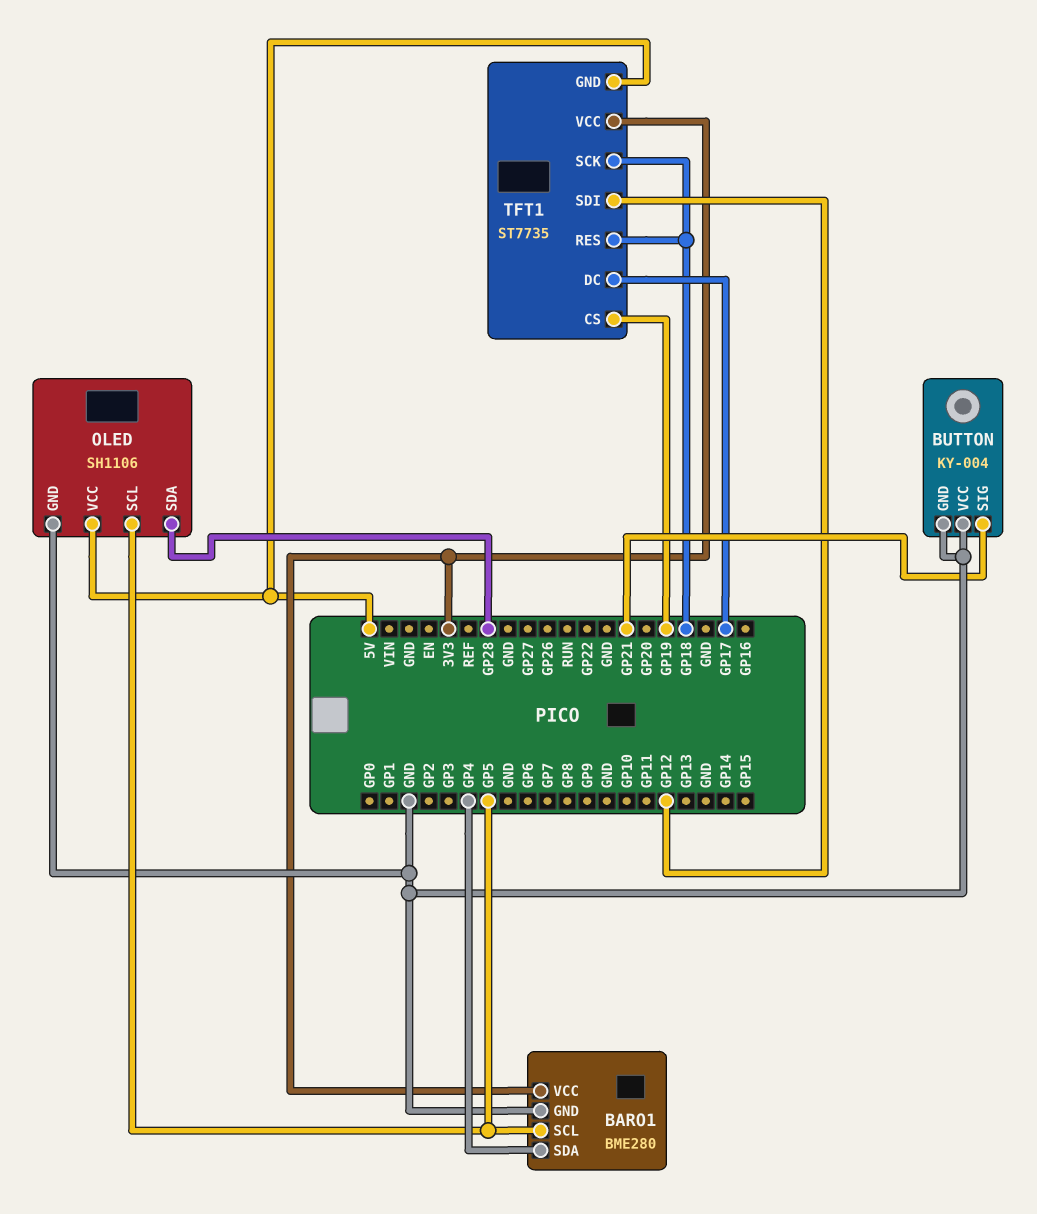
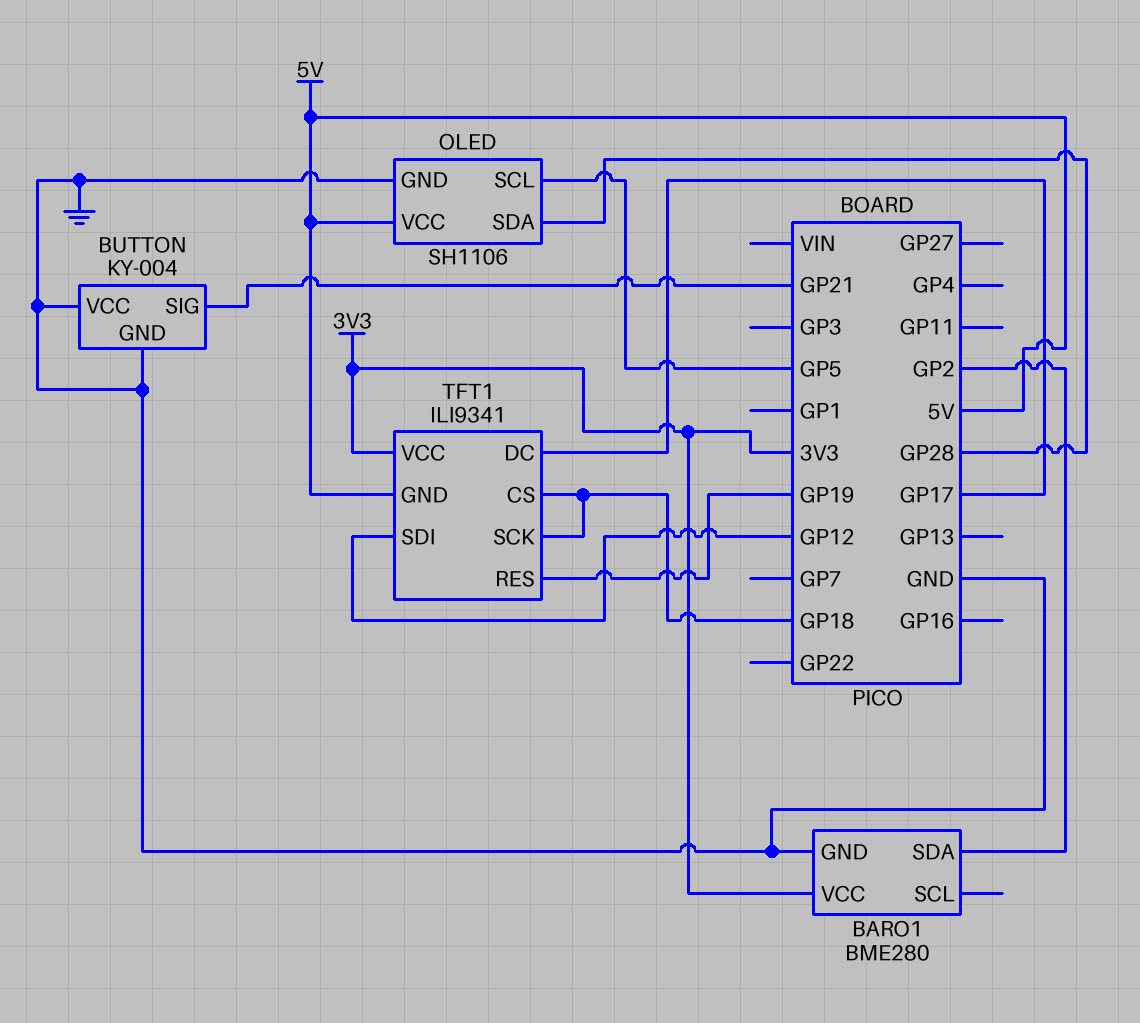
BARO1 pin SCL: GP5 -> none
BARO1 pin SDA: GP4 -> GP2
TFT1: ST7735 -> ILI9341
TFT1 pin CS: GP19 -> GP18
TFT1 pin RES: GP18 -> GP19

